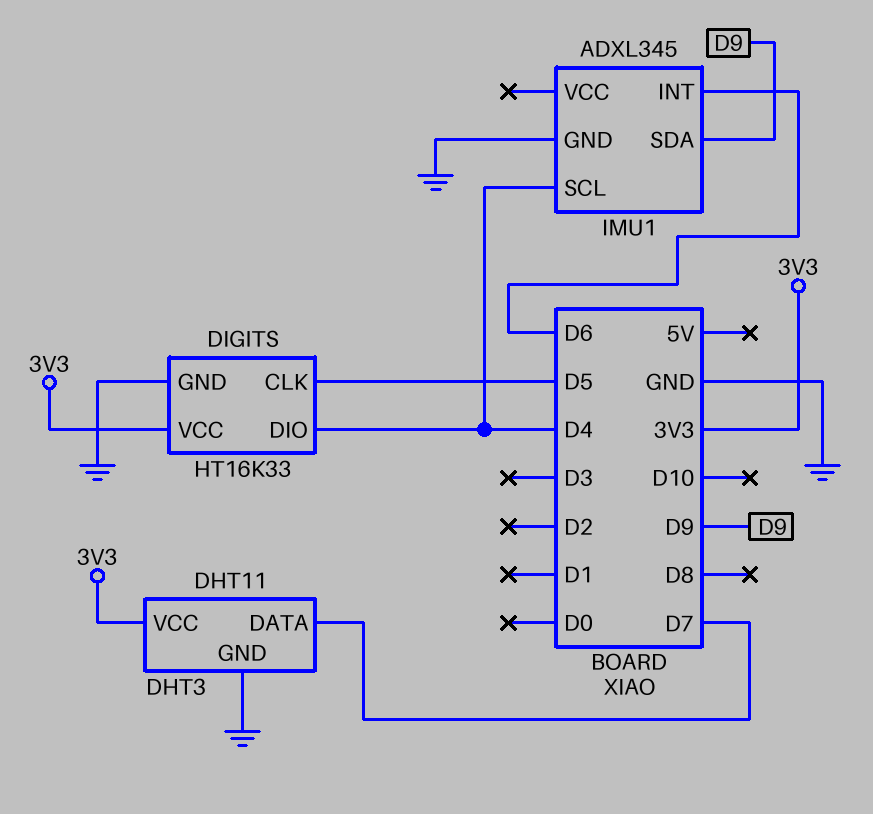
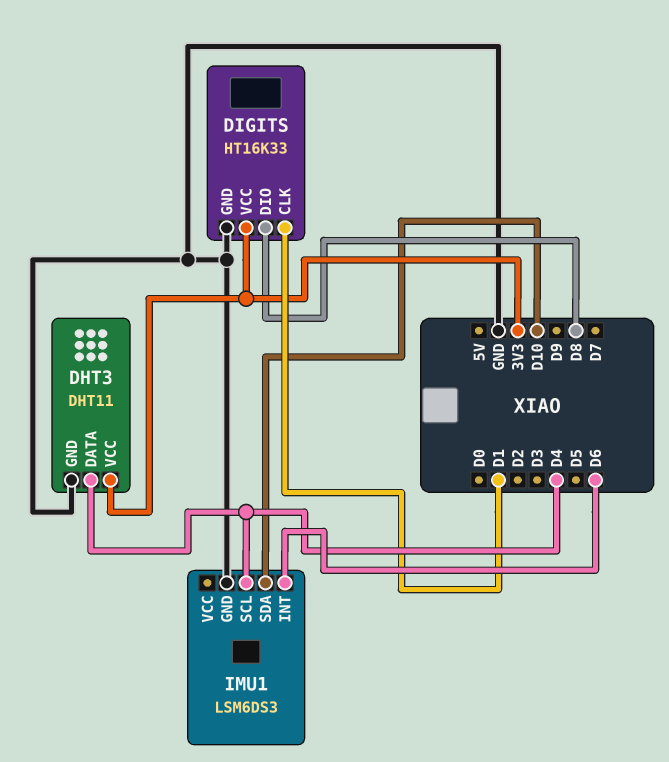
DHT3 pin DATA: D7 -> D4
DIGITS pin CLK: D5 -> D1
DIGITS pin DIO: D4 -> D8
IMU1: ADXL345 -> LSM6DS3
IMU1 pin SDA: D9 -> D10

